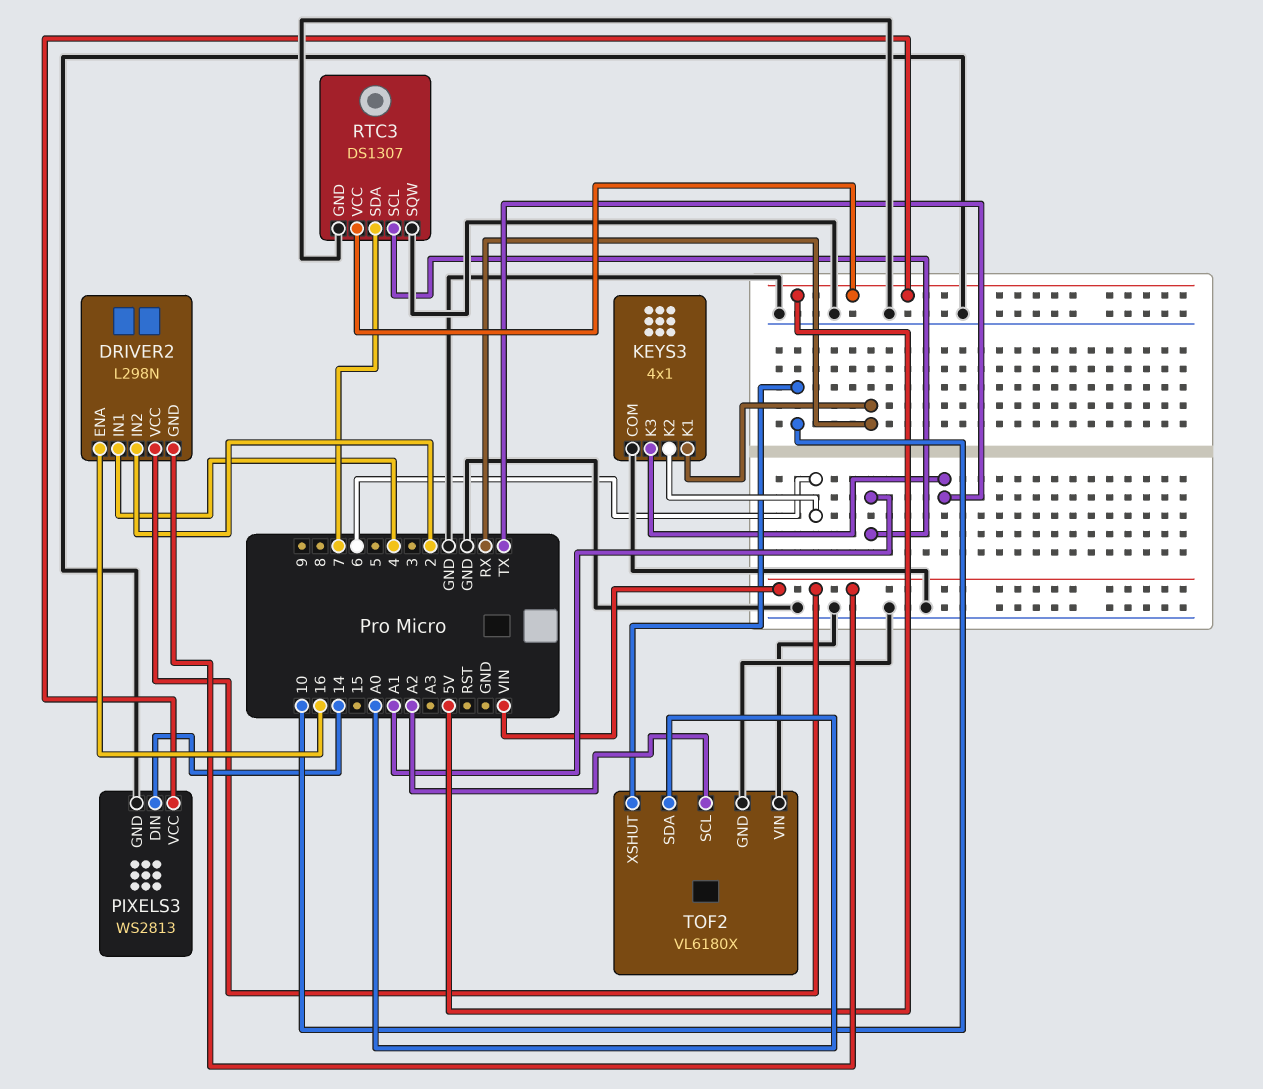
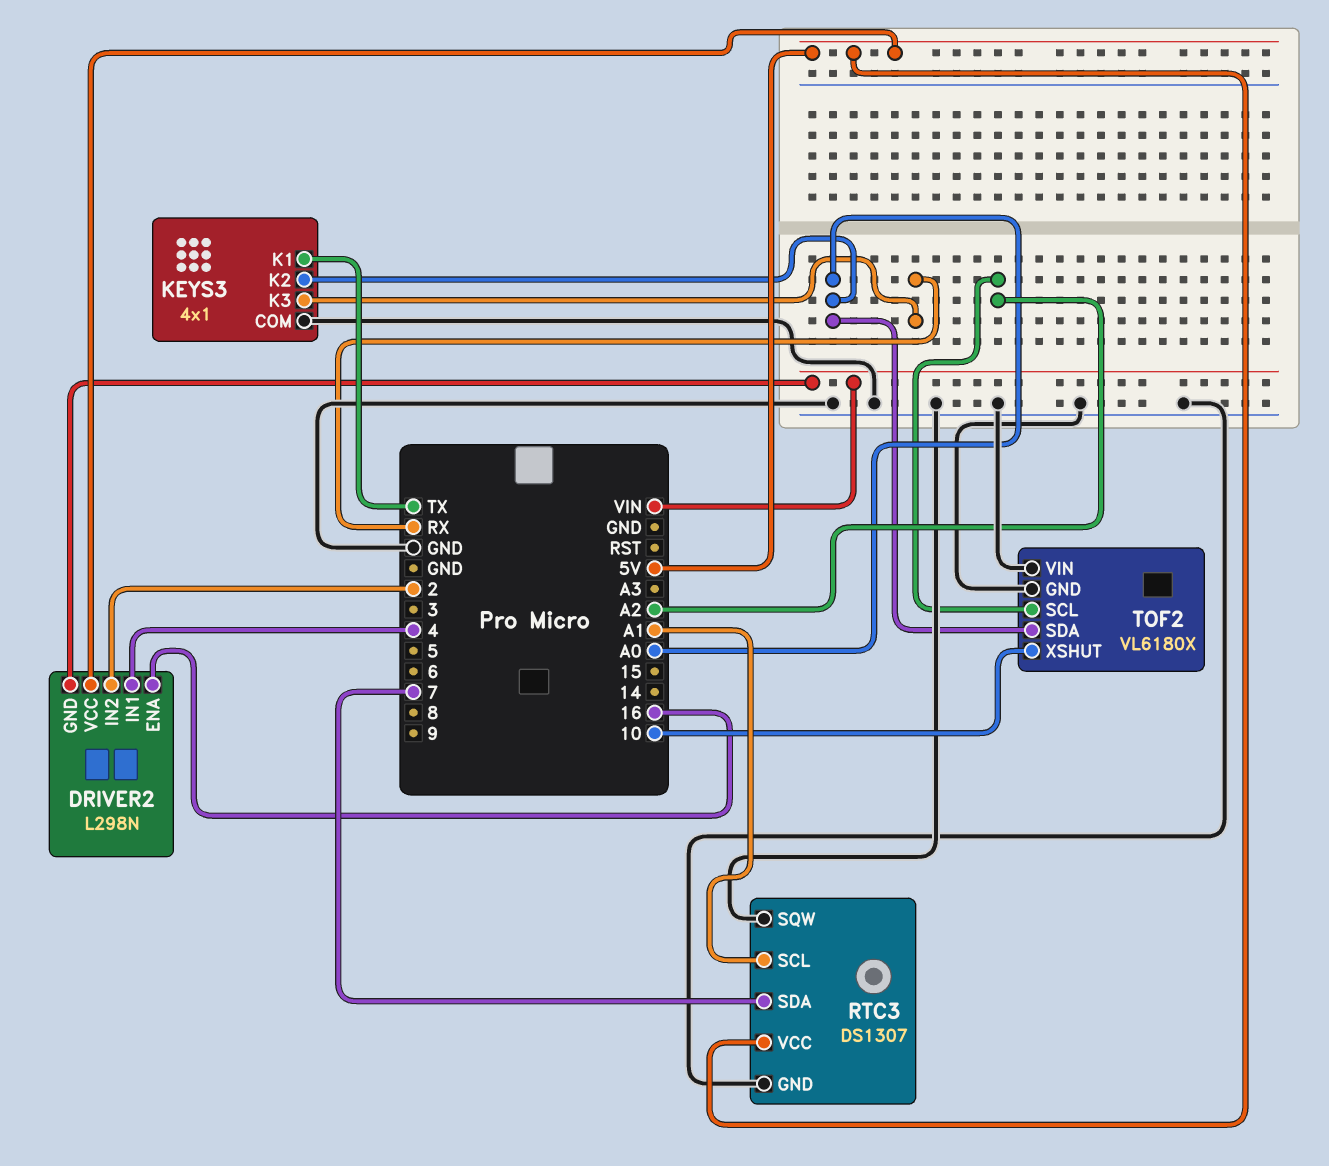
DRIVER2 pin VCC: VIN -> 5V
KEYS3 pin K1: RX -> TX
KEYS3 pin K2: 6 -> A0
KEYS3 pin K3: TX -> RX
PIXELS3: WS2813 -> none
PIXELS3 pin DIN: 14 -> none
PIXELS3 pin GND: GND -> none
PIXELS3 pin VCC: 5V -> none

